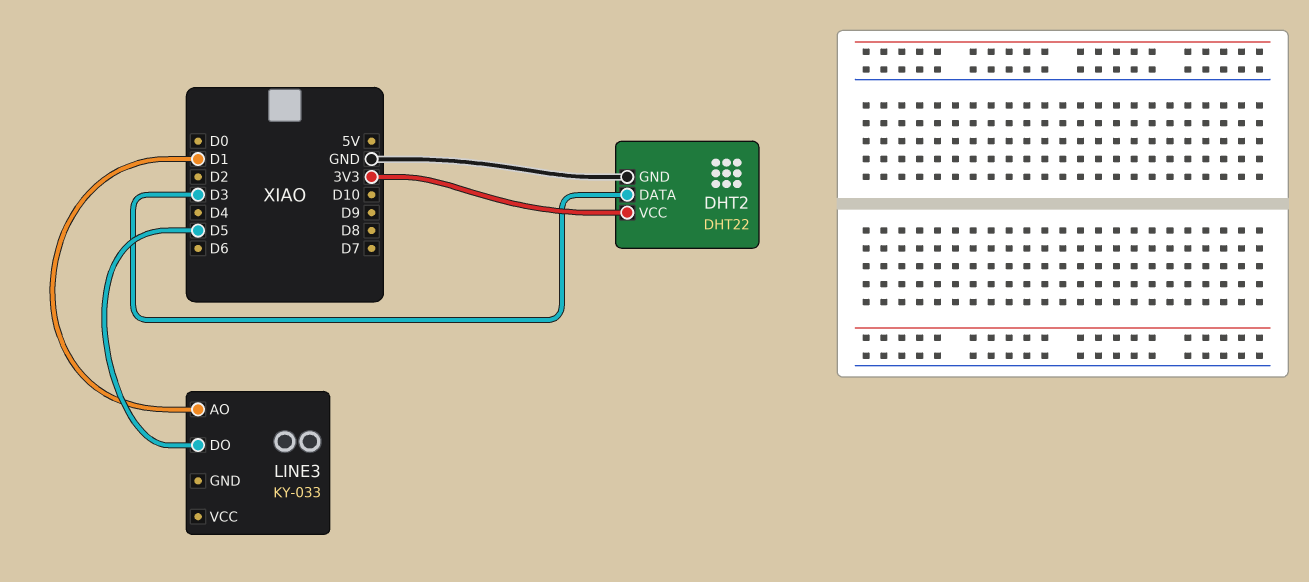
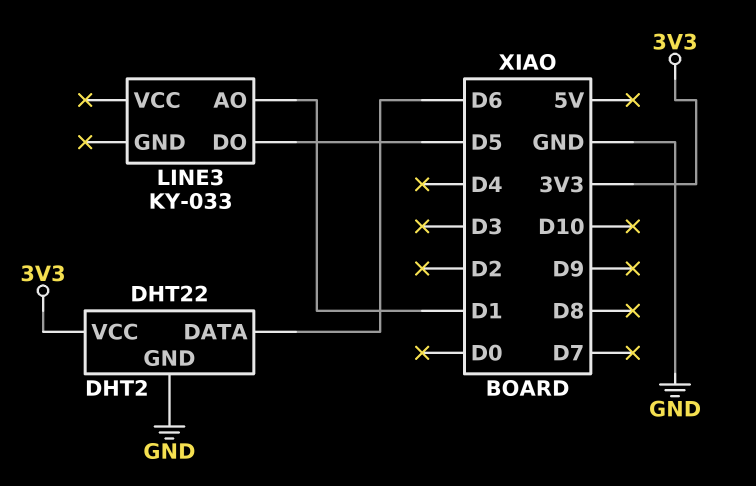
DHT2 pin DATA: D3 -> D6

